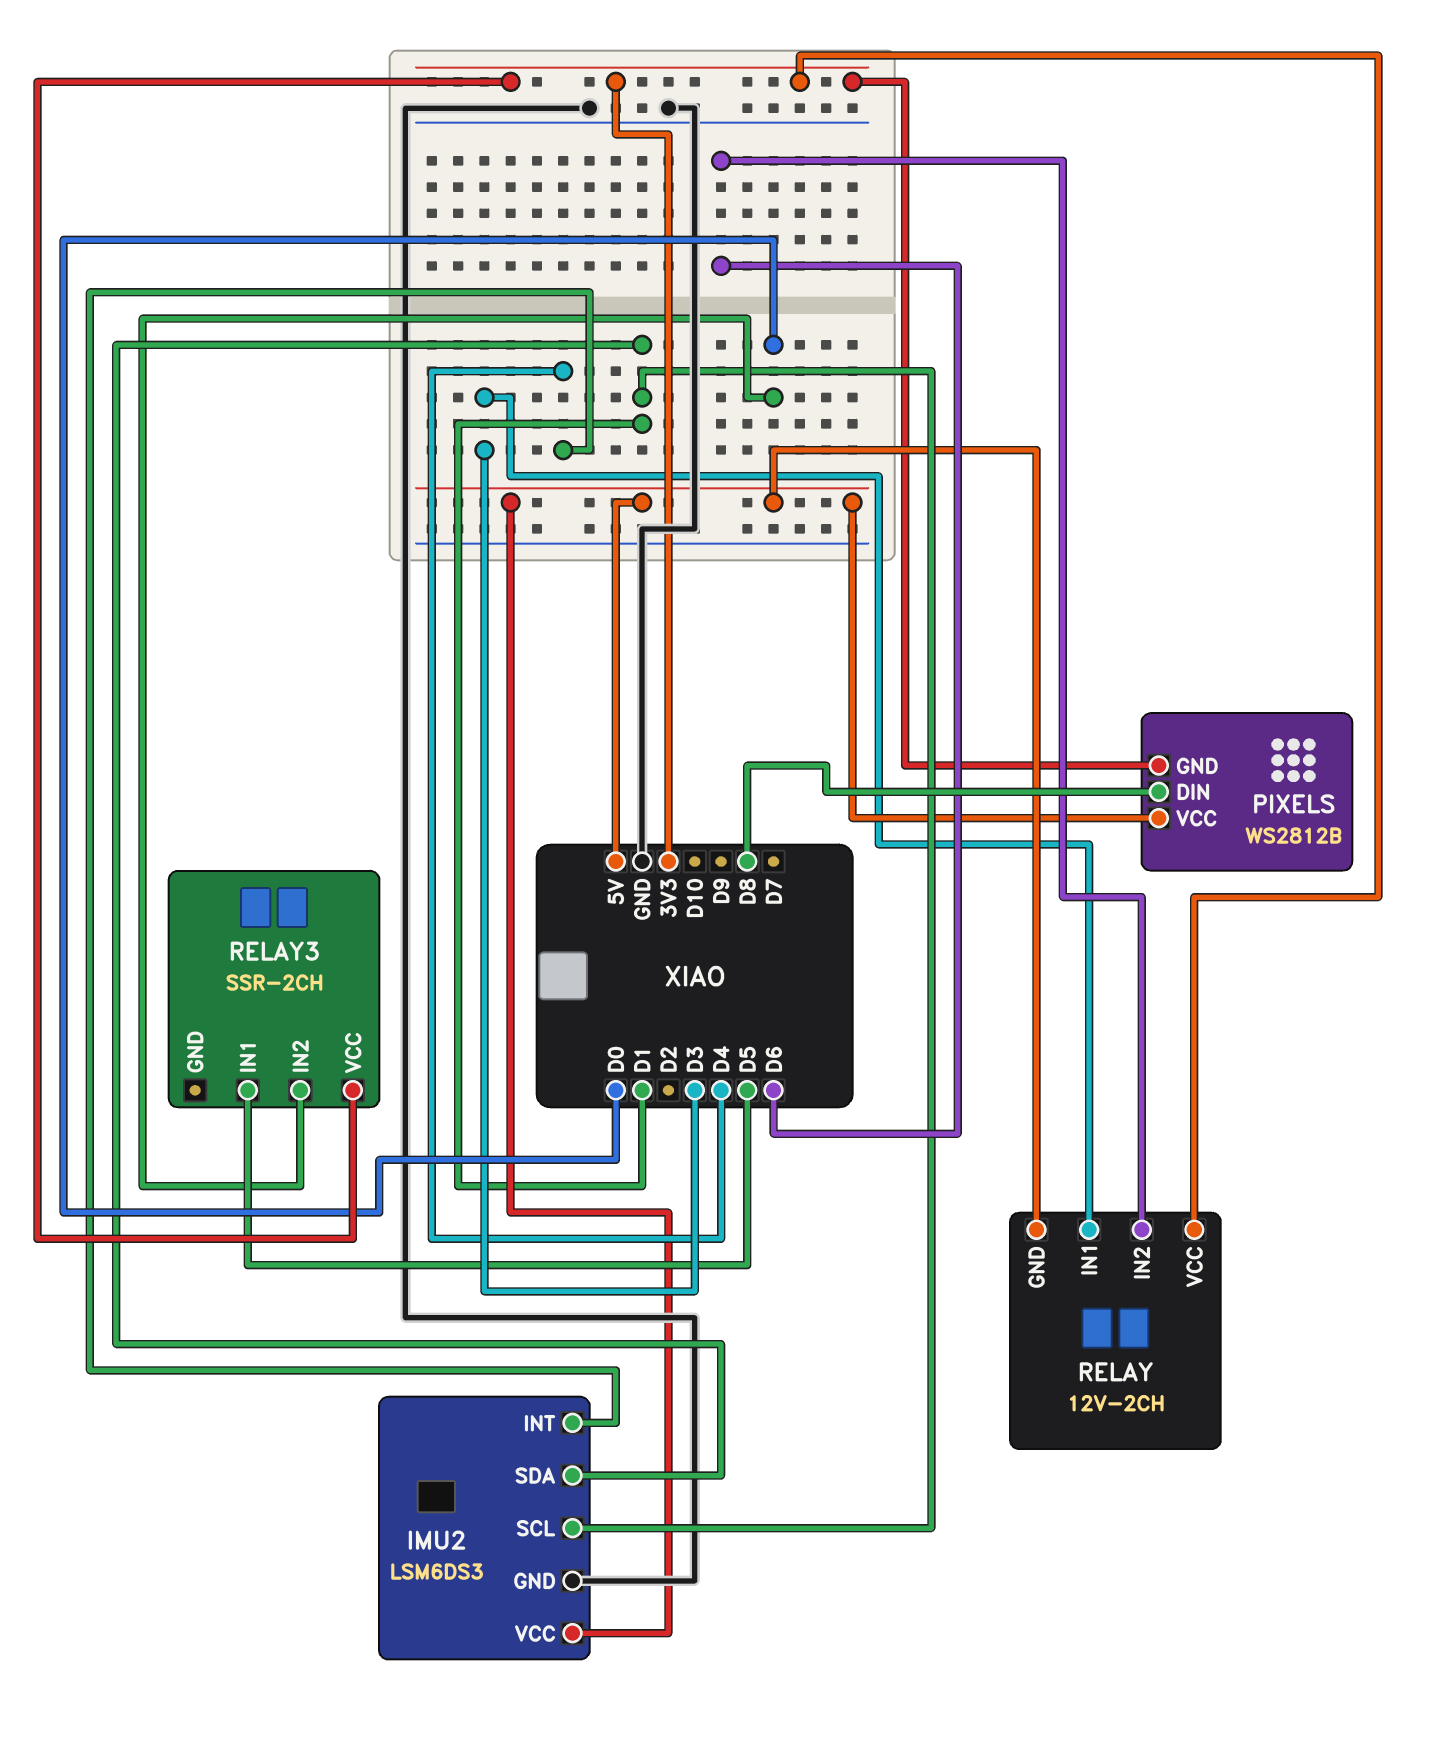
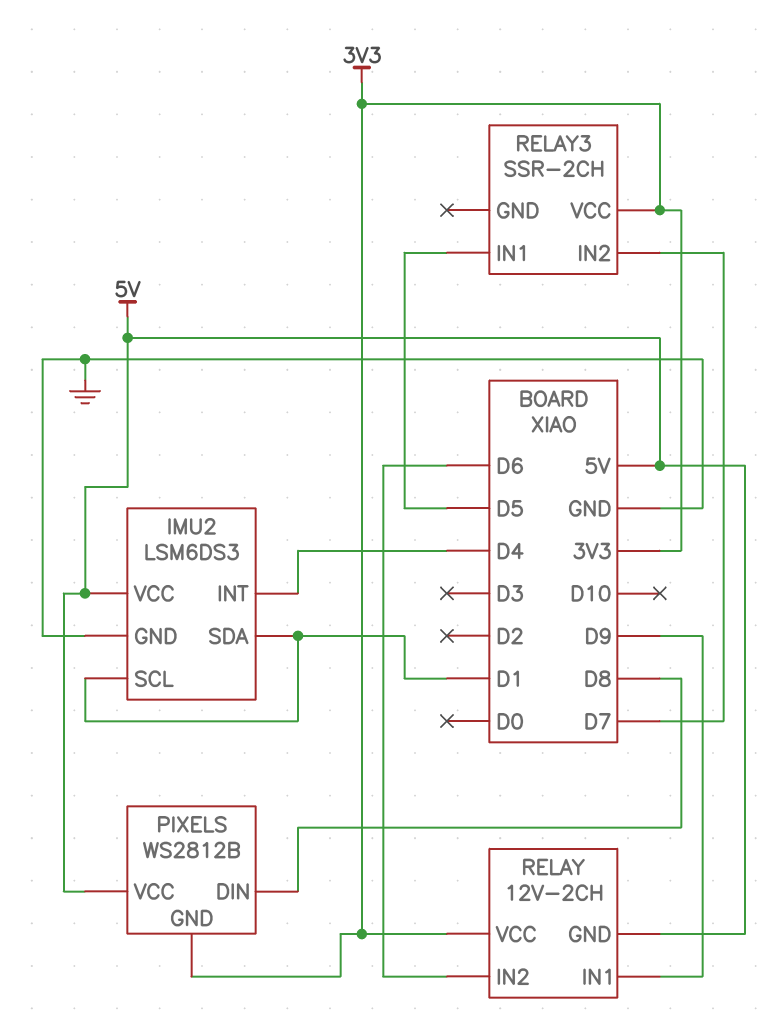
RELAY pin IN1: D3 -> D9
RELAY3 pin IN2: D0 -> D7

